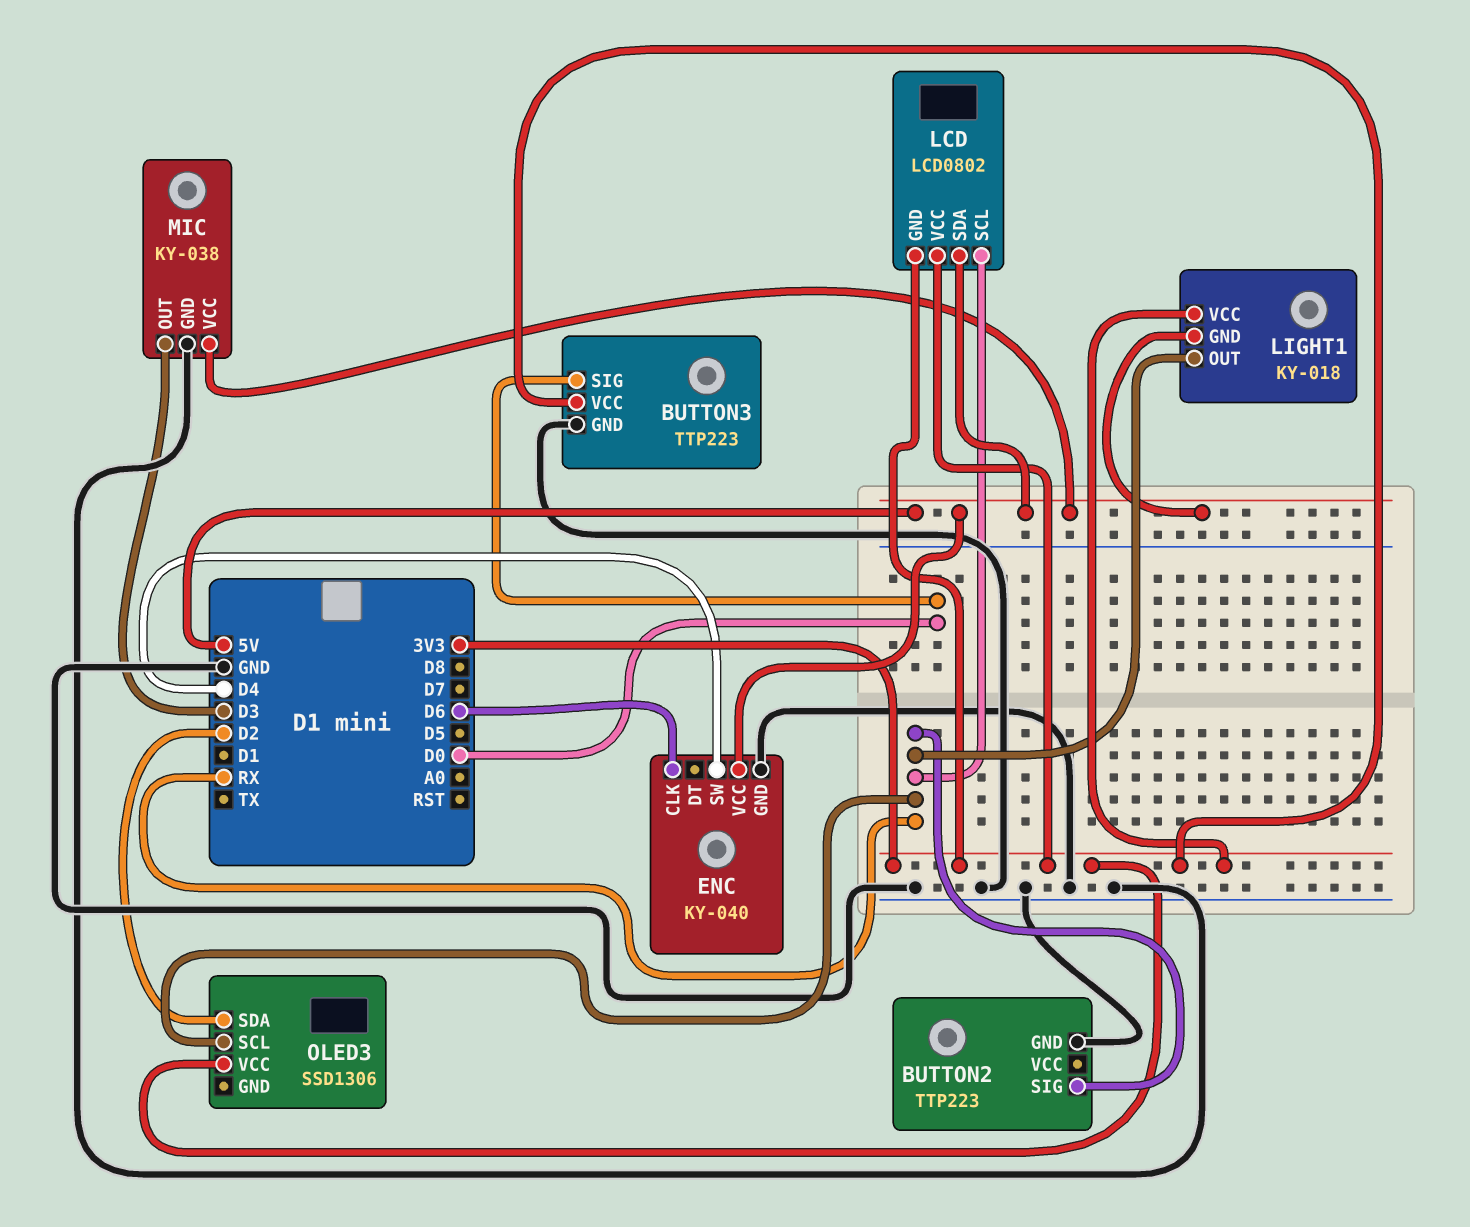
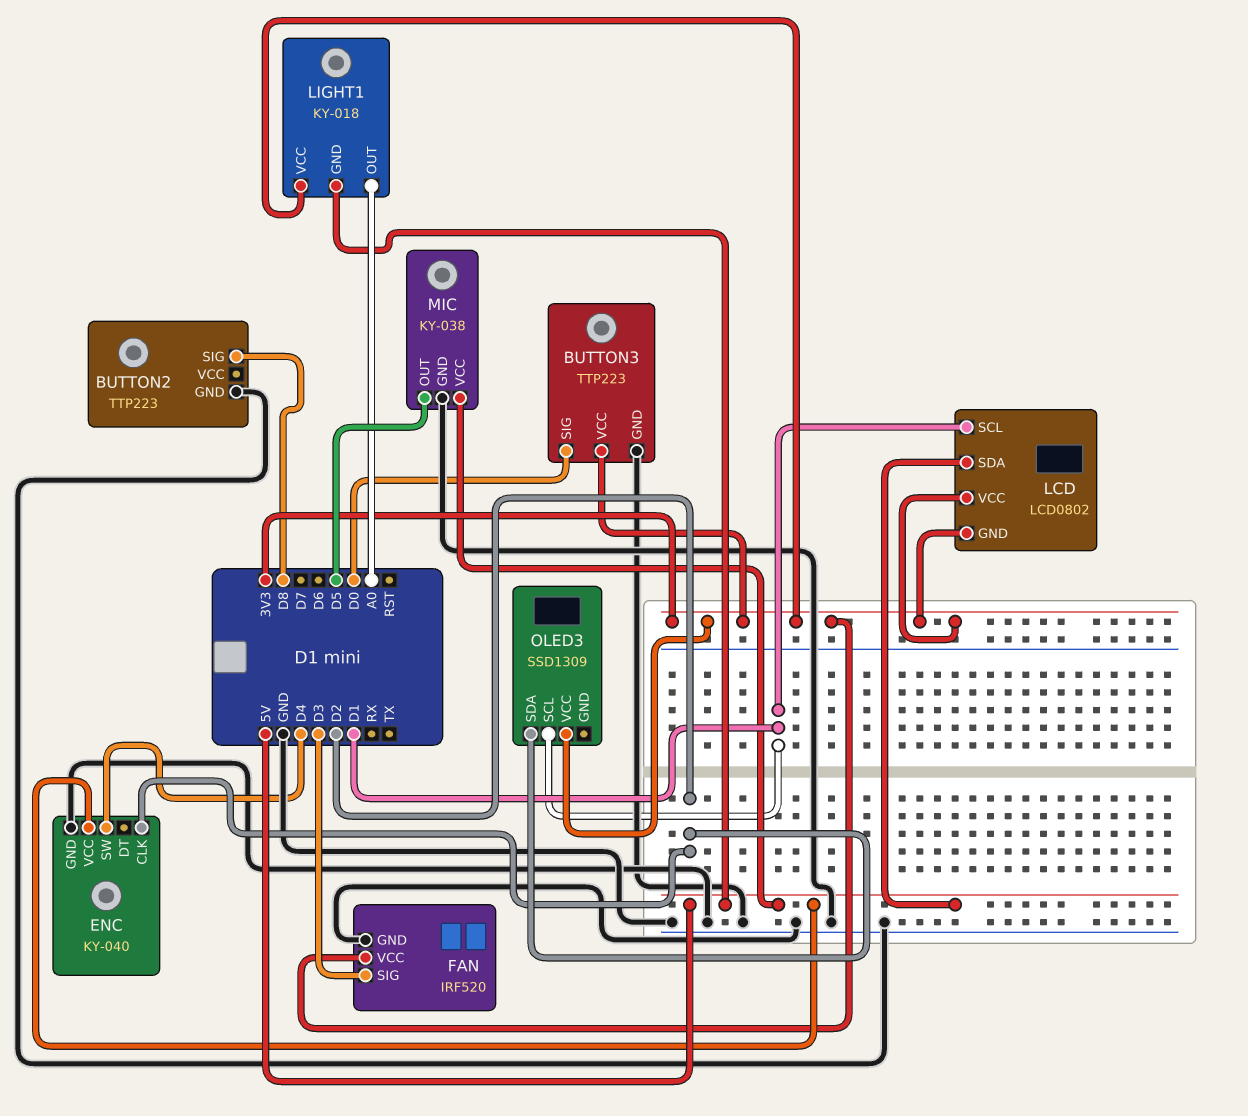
BUTTON2 pin SIG: RX -> D8
ENC pin CLK: D6 -> D2
FAN: none -> IRF520
FAN pin GND: none -> GND
FAN pin SIG: none -> D3
FAN pin VCC: none -> 3V3
LCD pin SCL: RX -> D1
LIGHT1 pin OUT: RX -> A0
MIC pin OUT: D3 -> D5
OLED3: SSD1306 -> SSD1309
OLED3 pin SCL: RX -> D1

